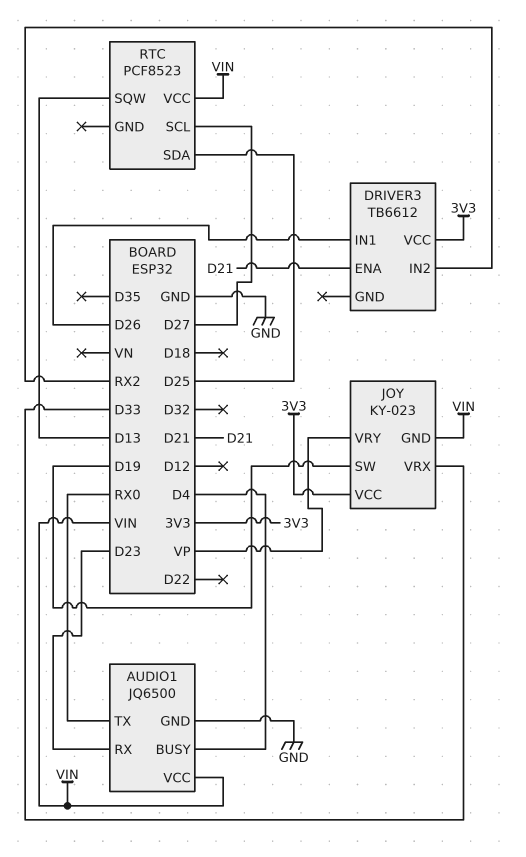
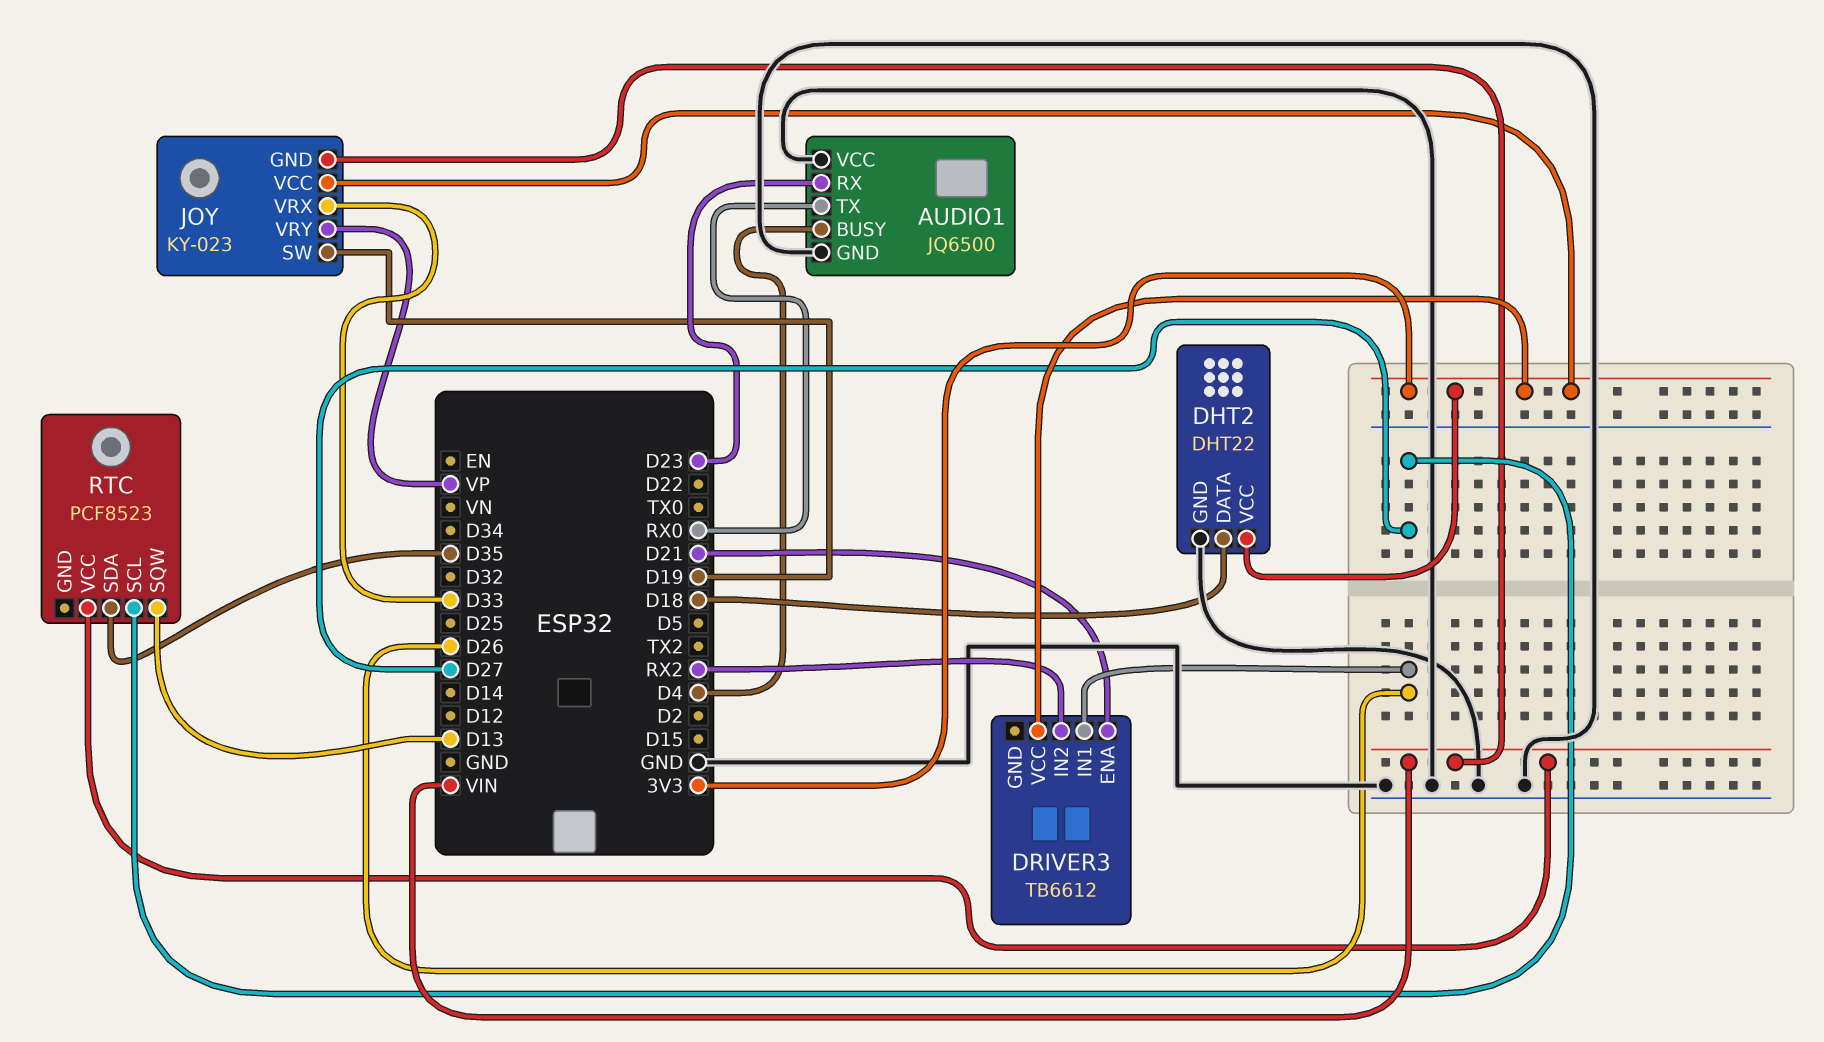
AUDIO1 pin VCC: VIN -> GND
DHT2: none -> DHT22
DHT2 pin DATA: none -> D18
DHT2 pin GND: none -> GND
DHT2 pin VCC: none -> 3V3
RTC pin SDA: D25 -> D35

